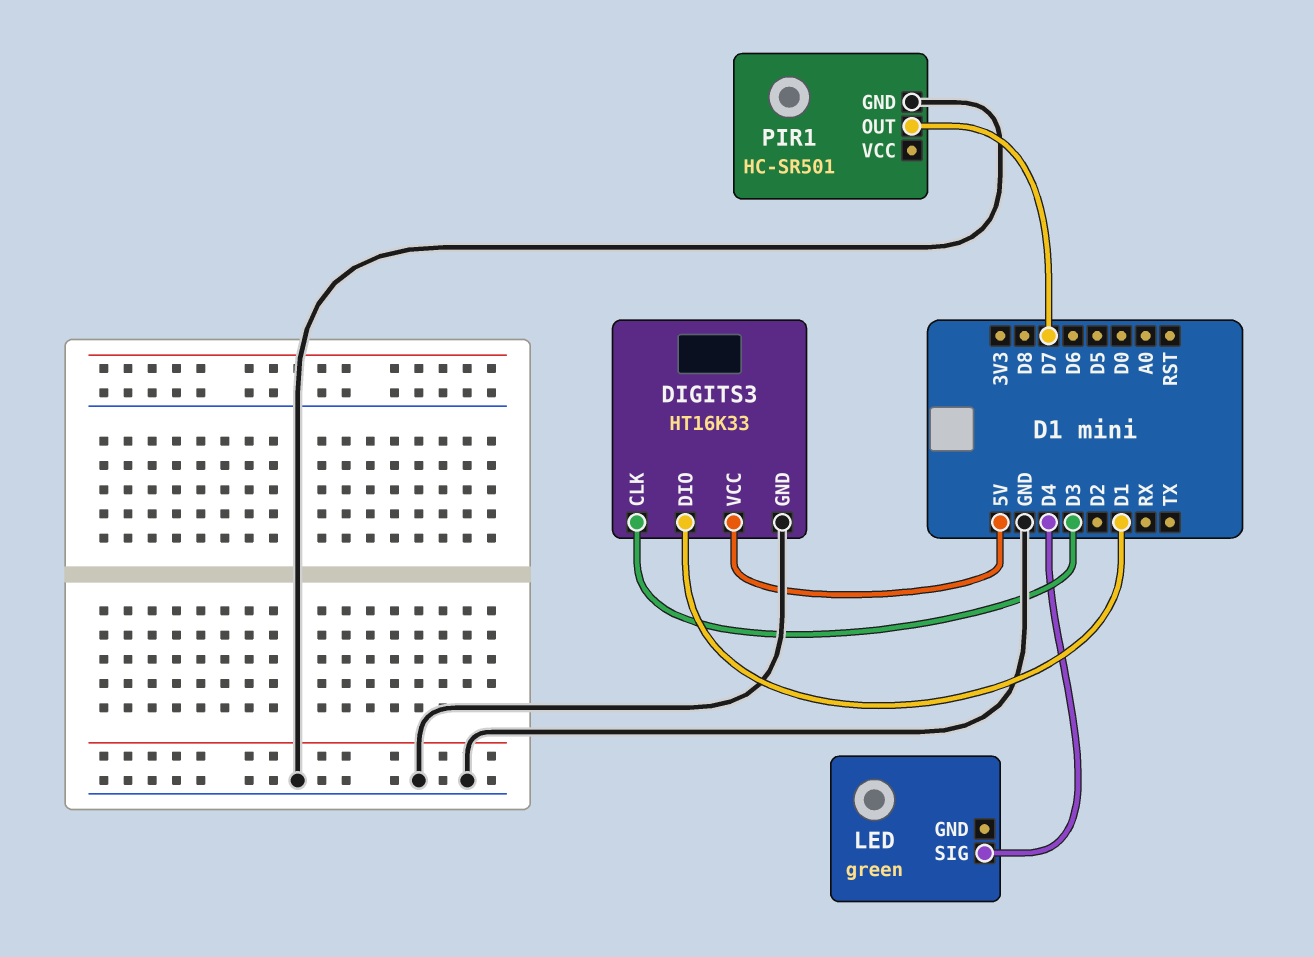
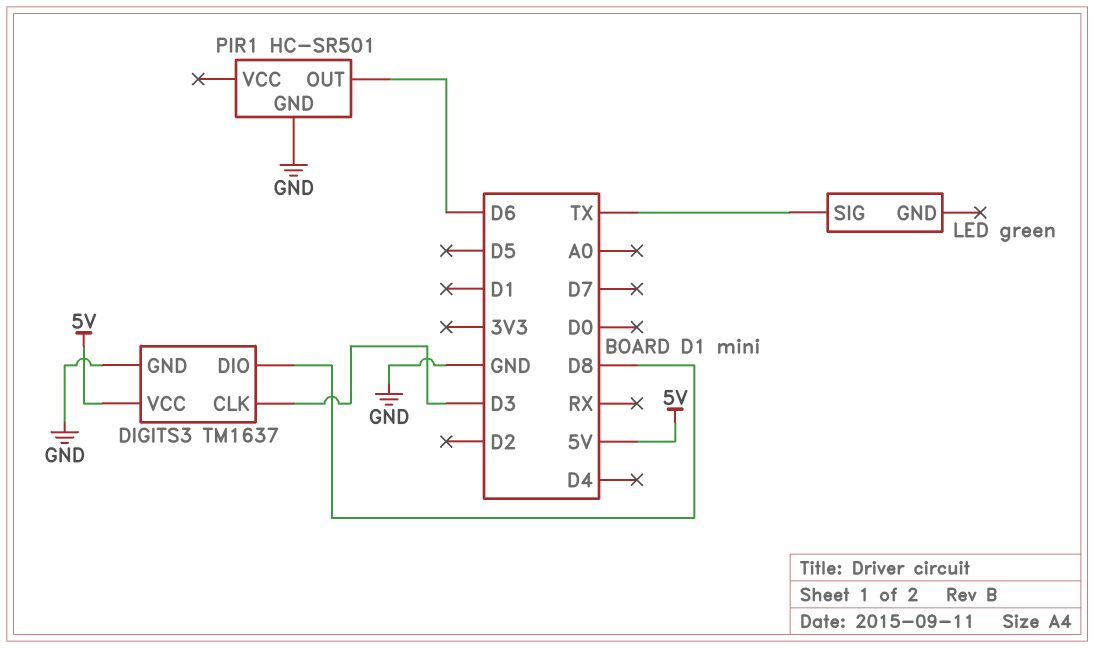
DIGITS3: HT16K33 -> TM1637
DIGITS3 pin DIO: D1 -> D8
LED pin SIG: D4 -> TX
PIR1 pin OUT: D7 -> D6

